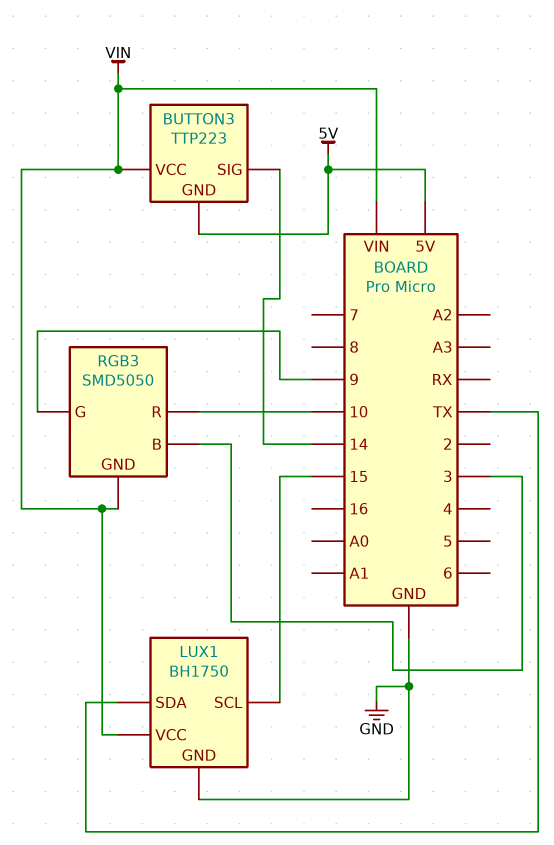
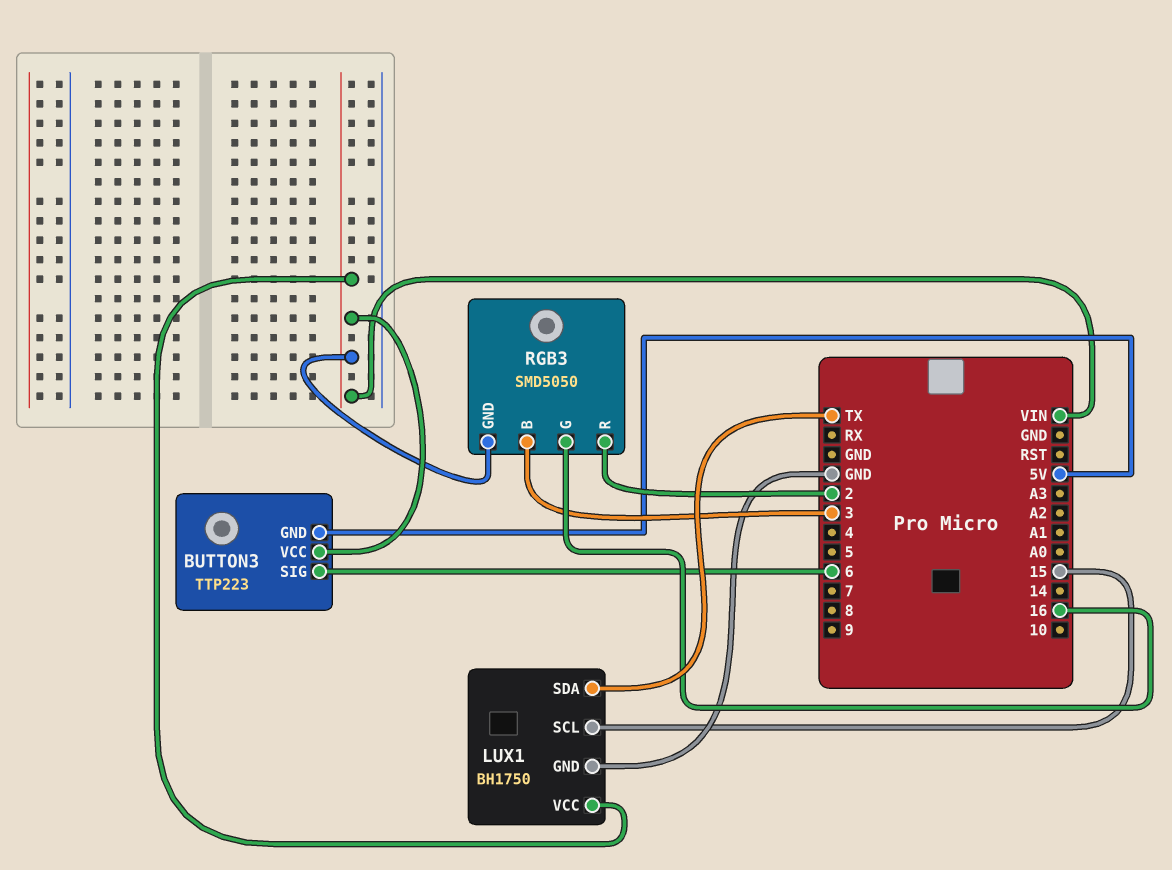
BUTTON3 pin SIG: 14 -> 6
RGB3 pin G: 9 -> 16
RGB3 pin R: 10 -> 2

